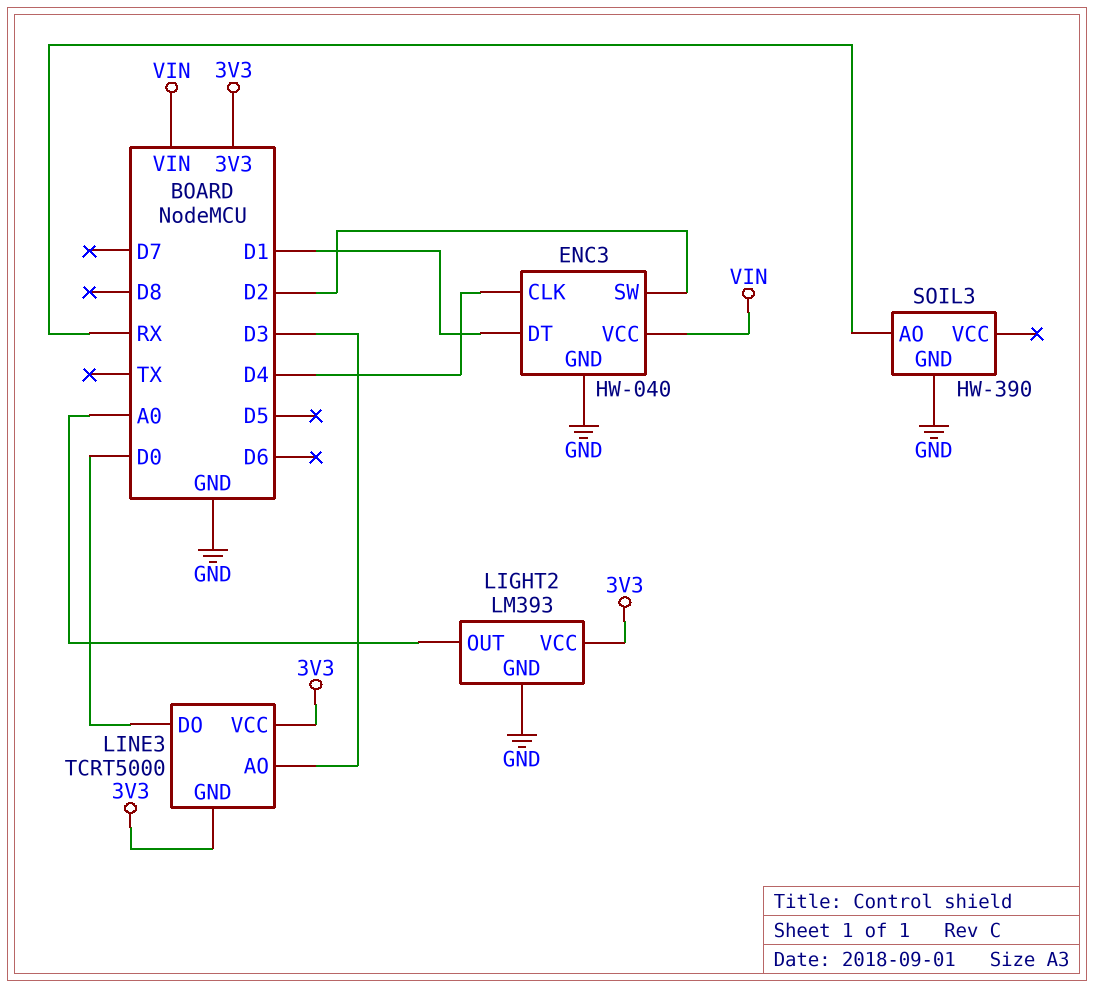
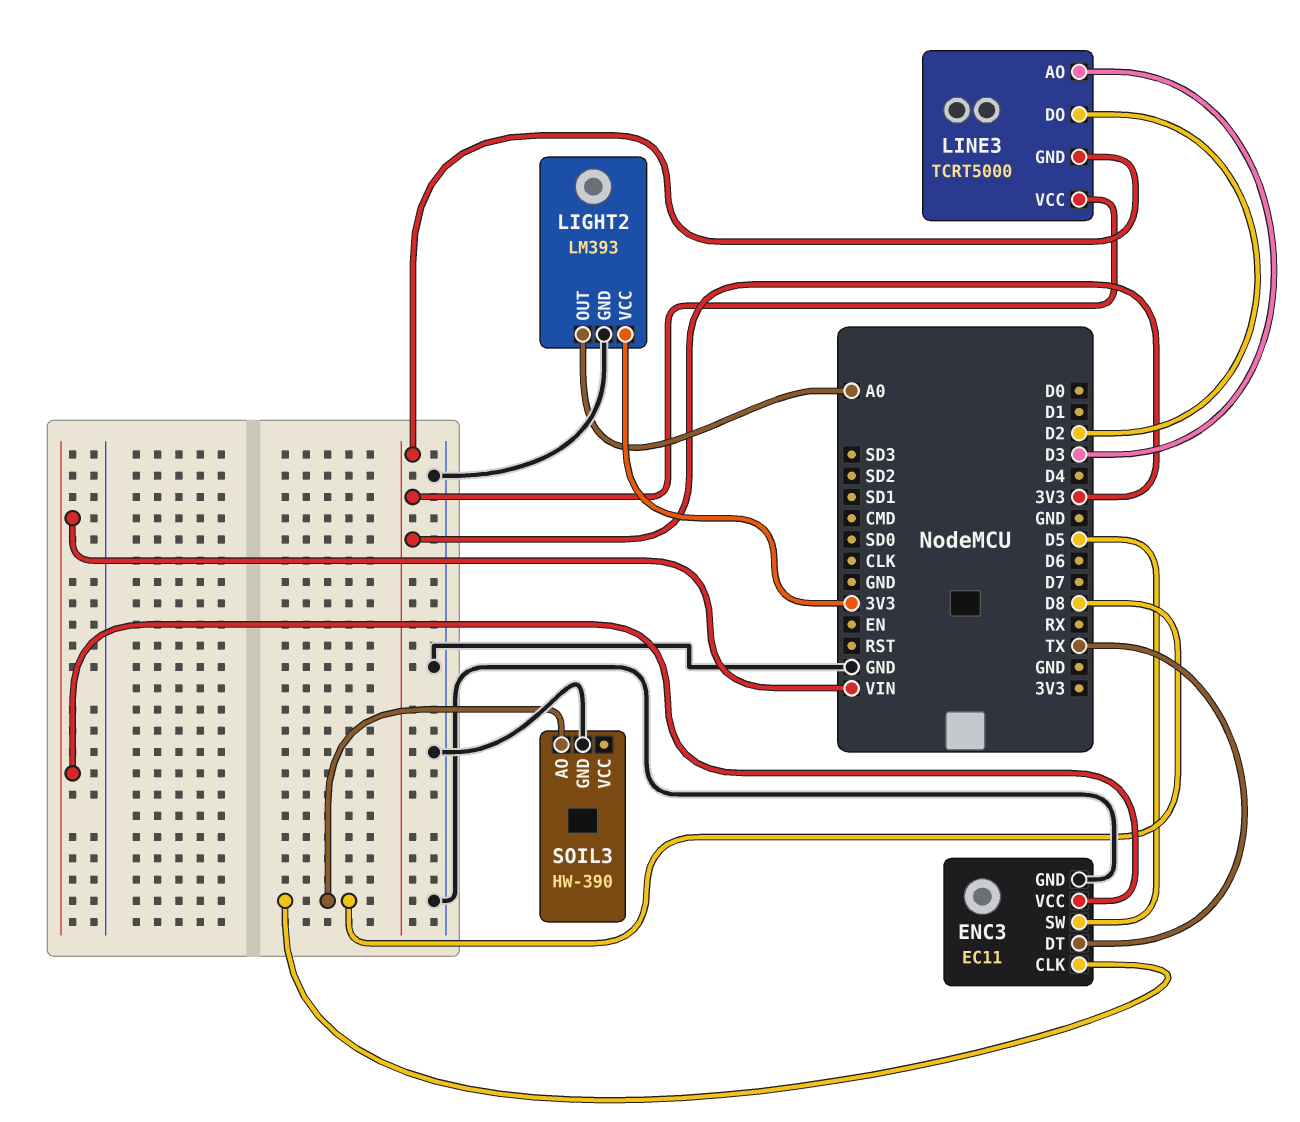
ENC3: HW-040 -> EC11
ENC3 pin CLK: D4 -> D8
ENC3 pin DT: D1 -> TX
ENC3 pin SW: D2 -> D5
LINE3 pin DO: D0 -> D2
SOIL3 pin AO: RX -> D8

